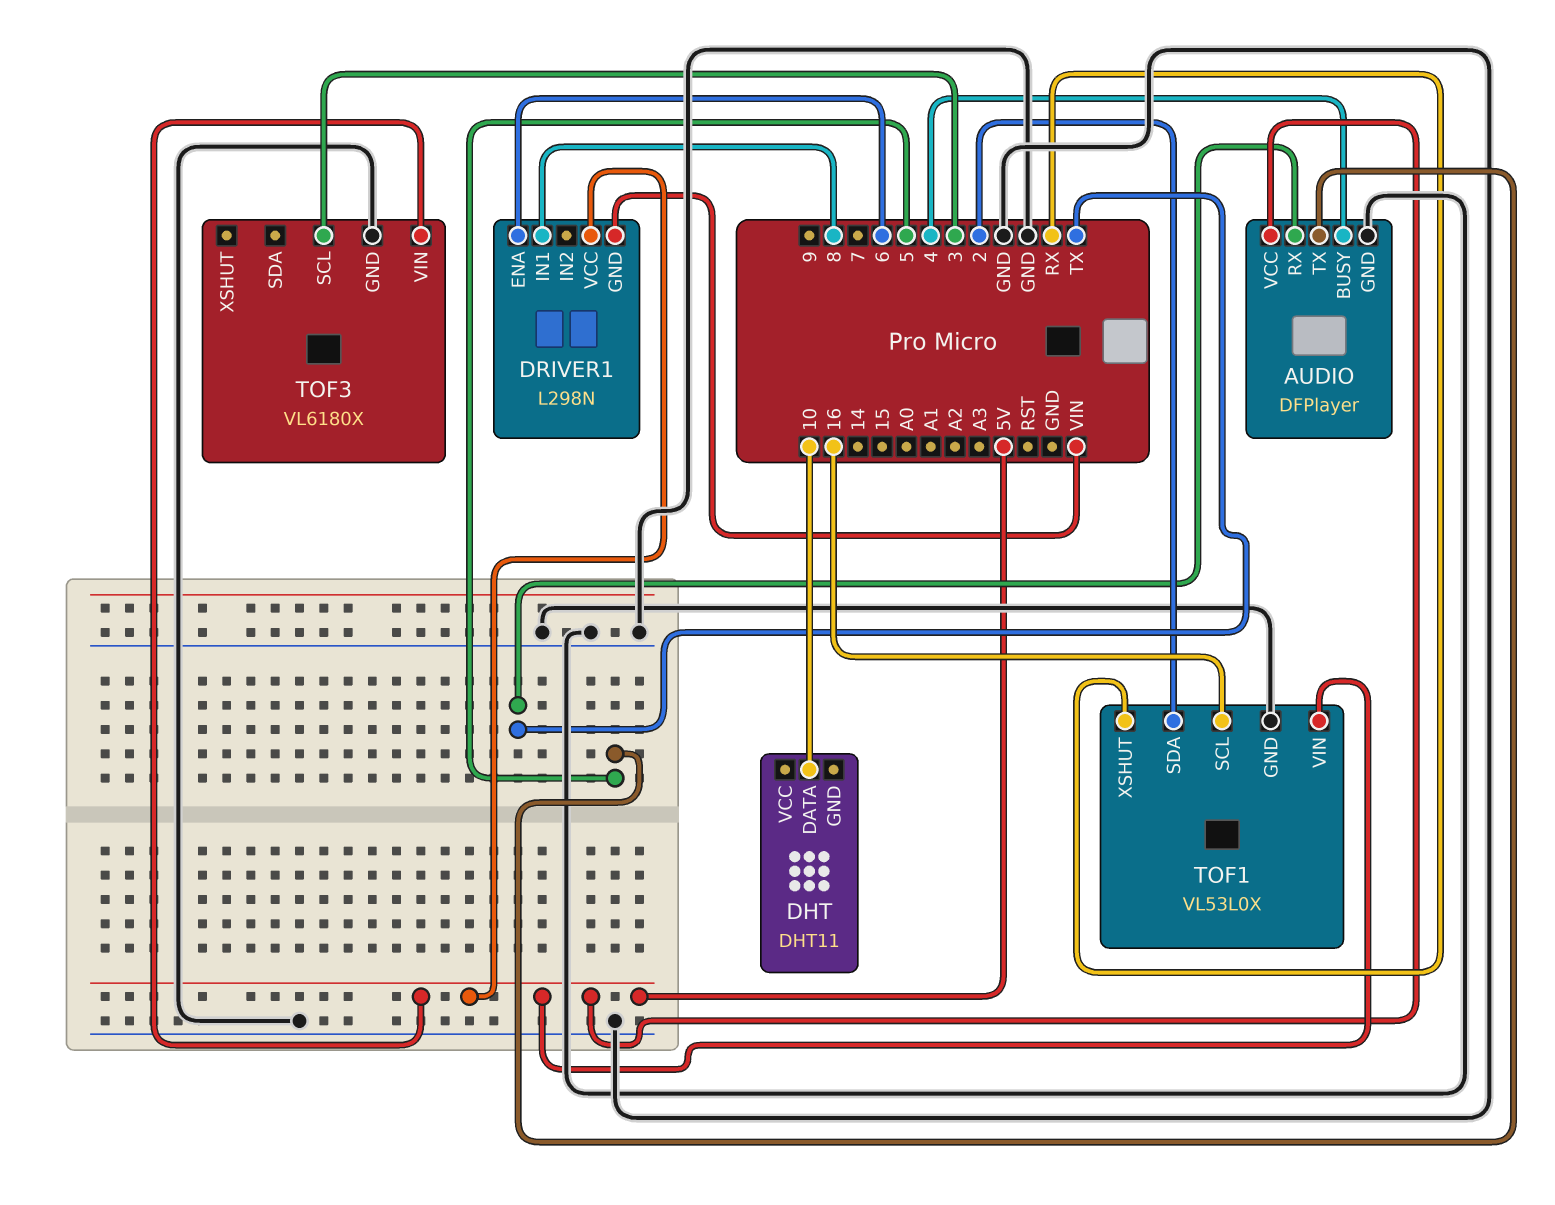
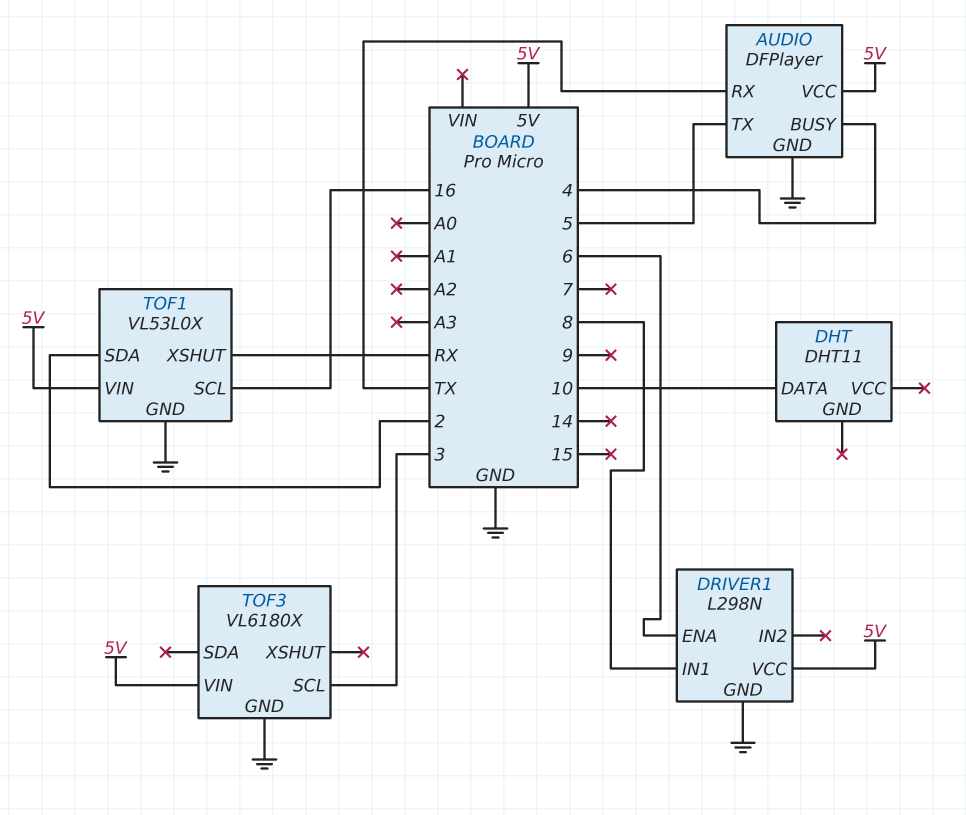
DRIVER1 pin GND: VIN -> GND

